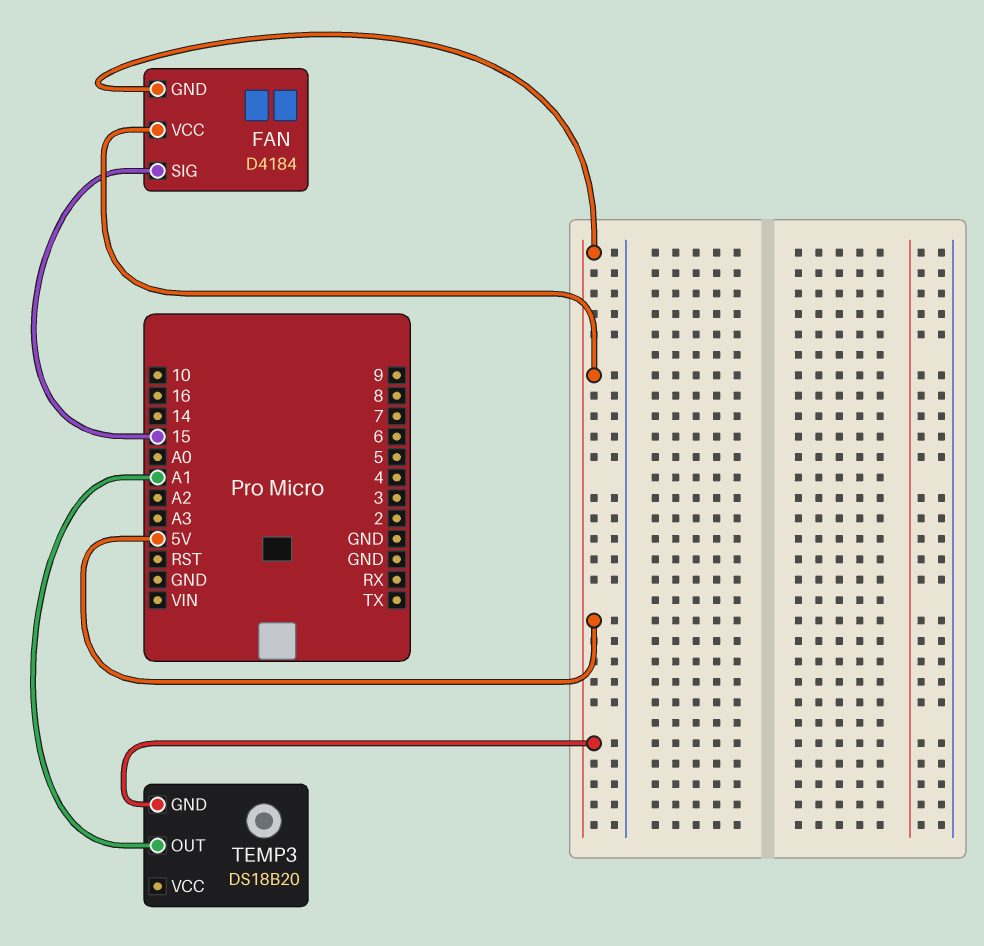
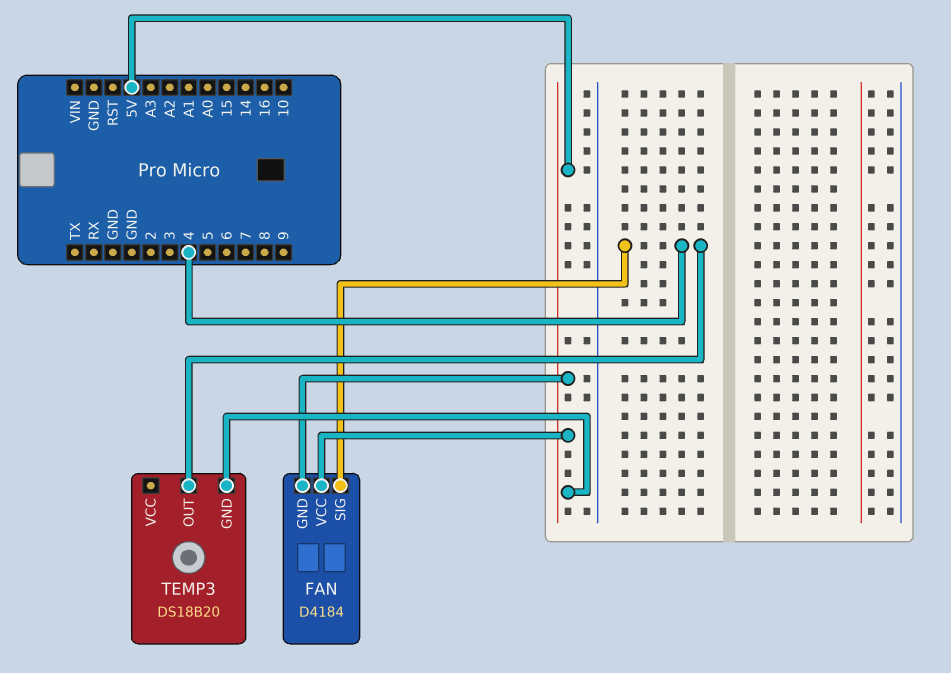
FAN pin SIG: 15 -> 4
TEMP3 pin OUT: A1 -> 4

